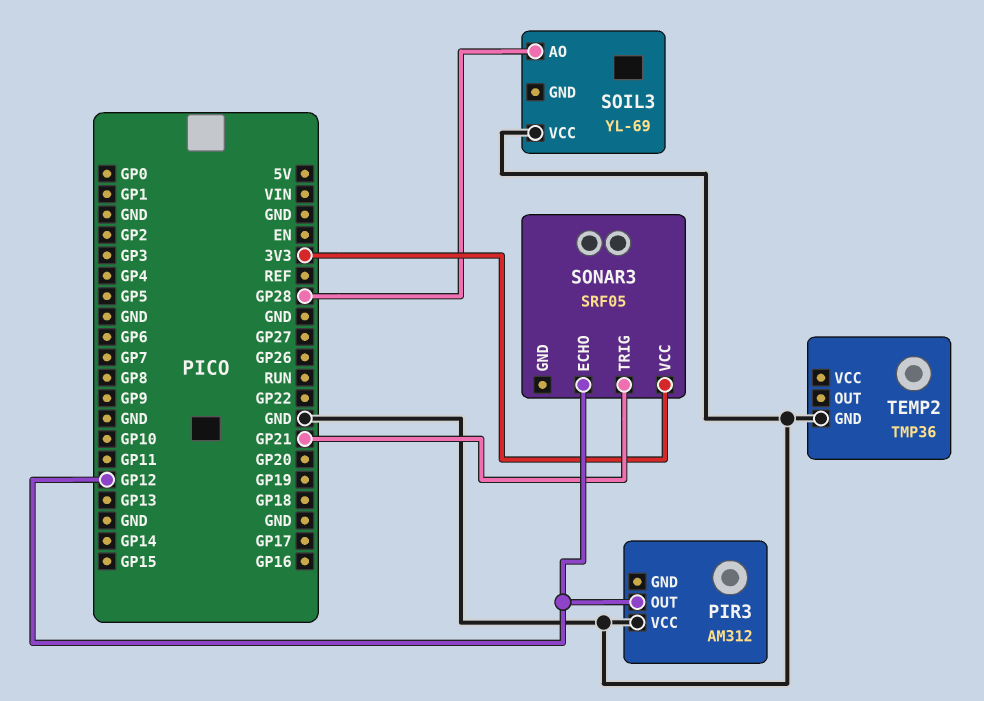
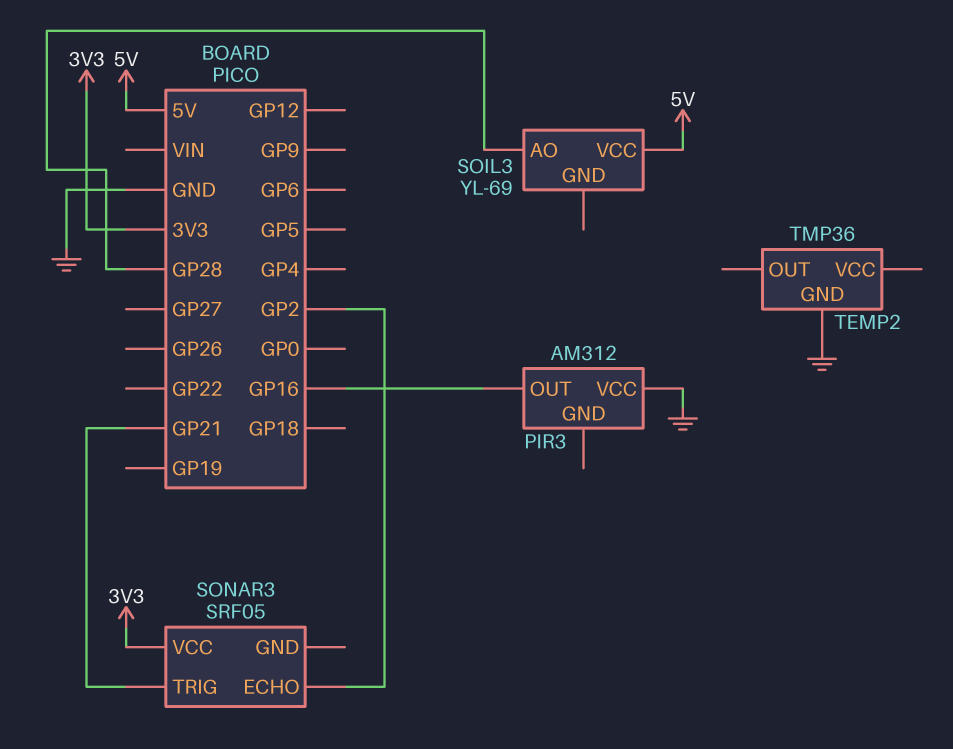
PIR3 pin OUT: GP12 -> GP16
SOIL3 pin VCC: GND -> 5V
SONAR3 pin ECHO: GP12 -> GP2

